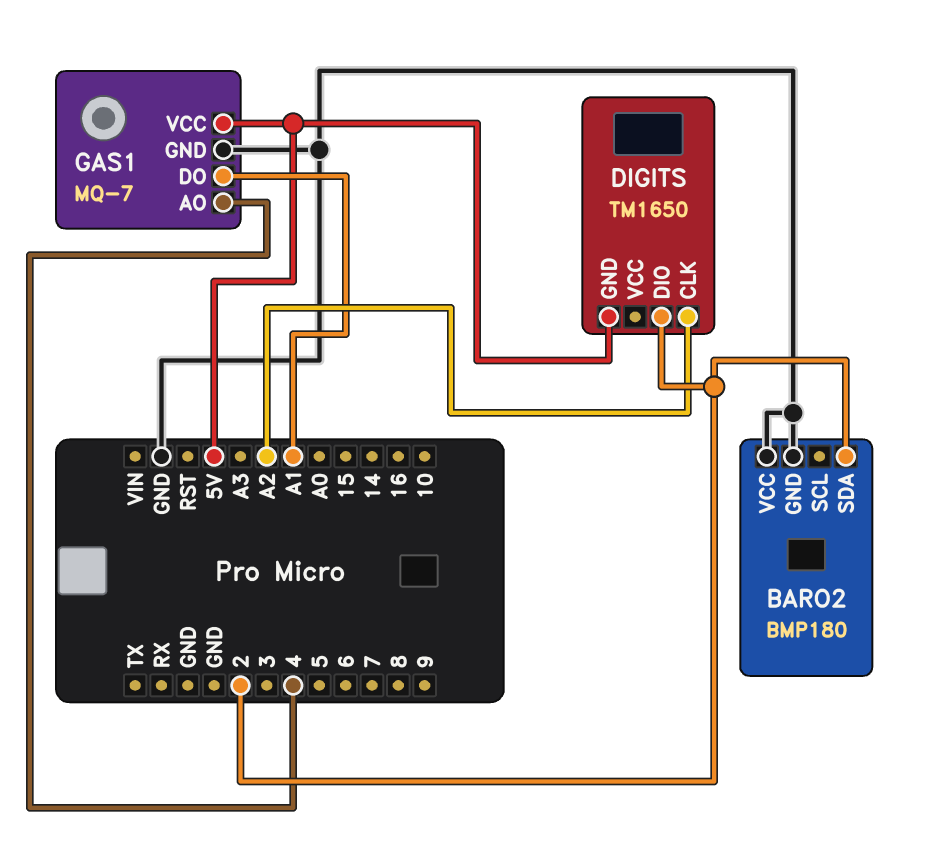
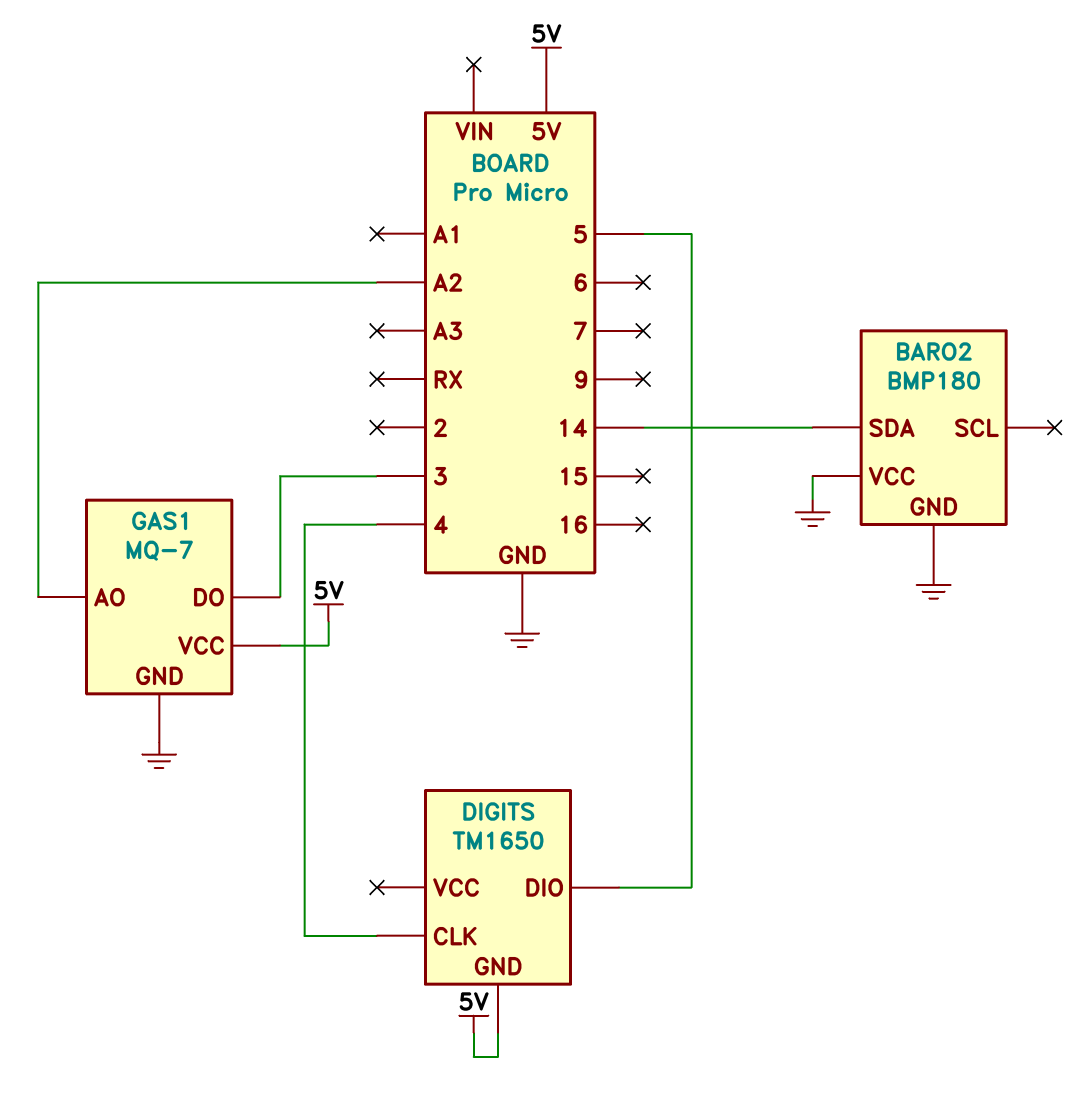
BARO2 pin SDA: 2 -> 14
DIGITS pin CLK: A2 -> 4
DIGITS pin DIO: 2 -> 5
GAS1 pin AO: 4 -> A2
GAS1 pin DO: A1 -> 3

